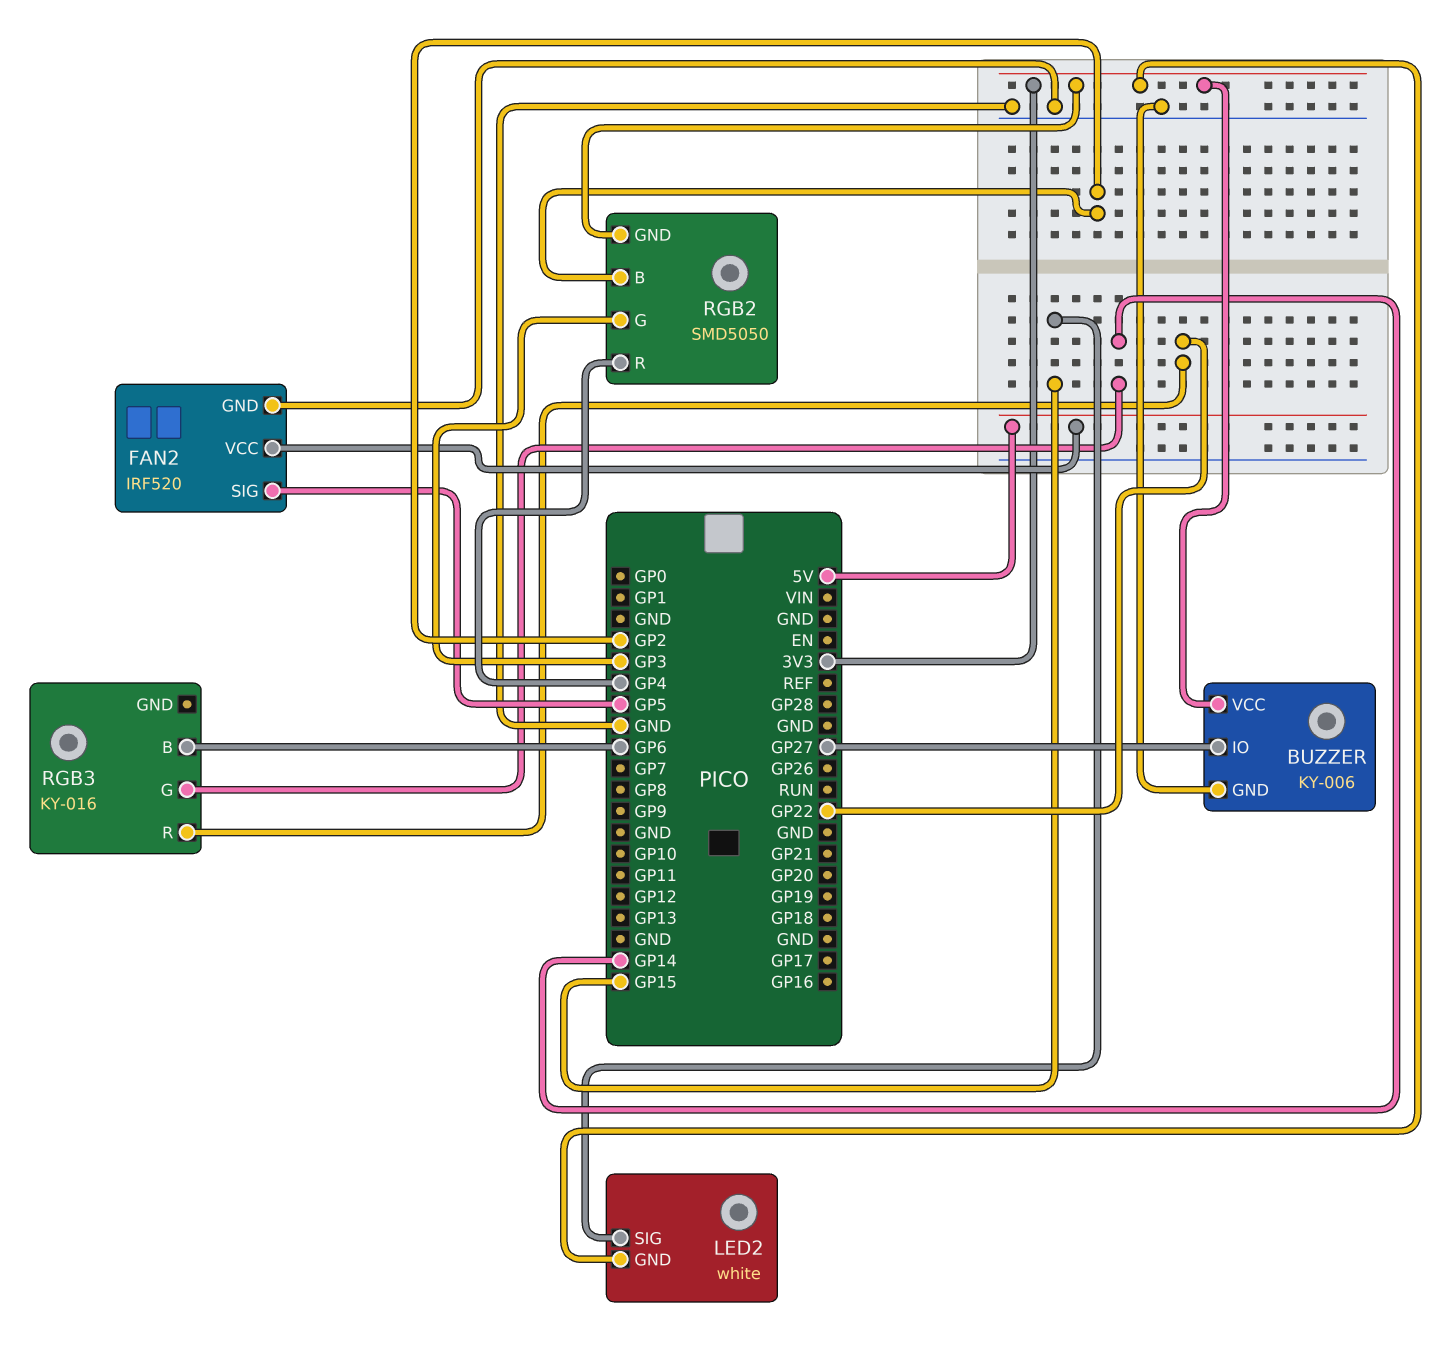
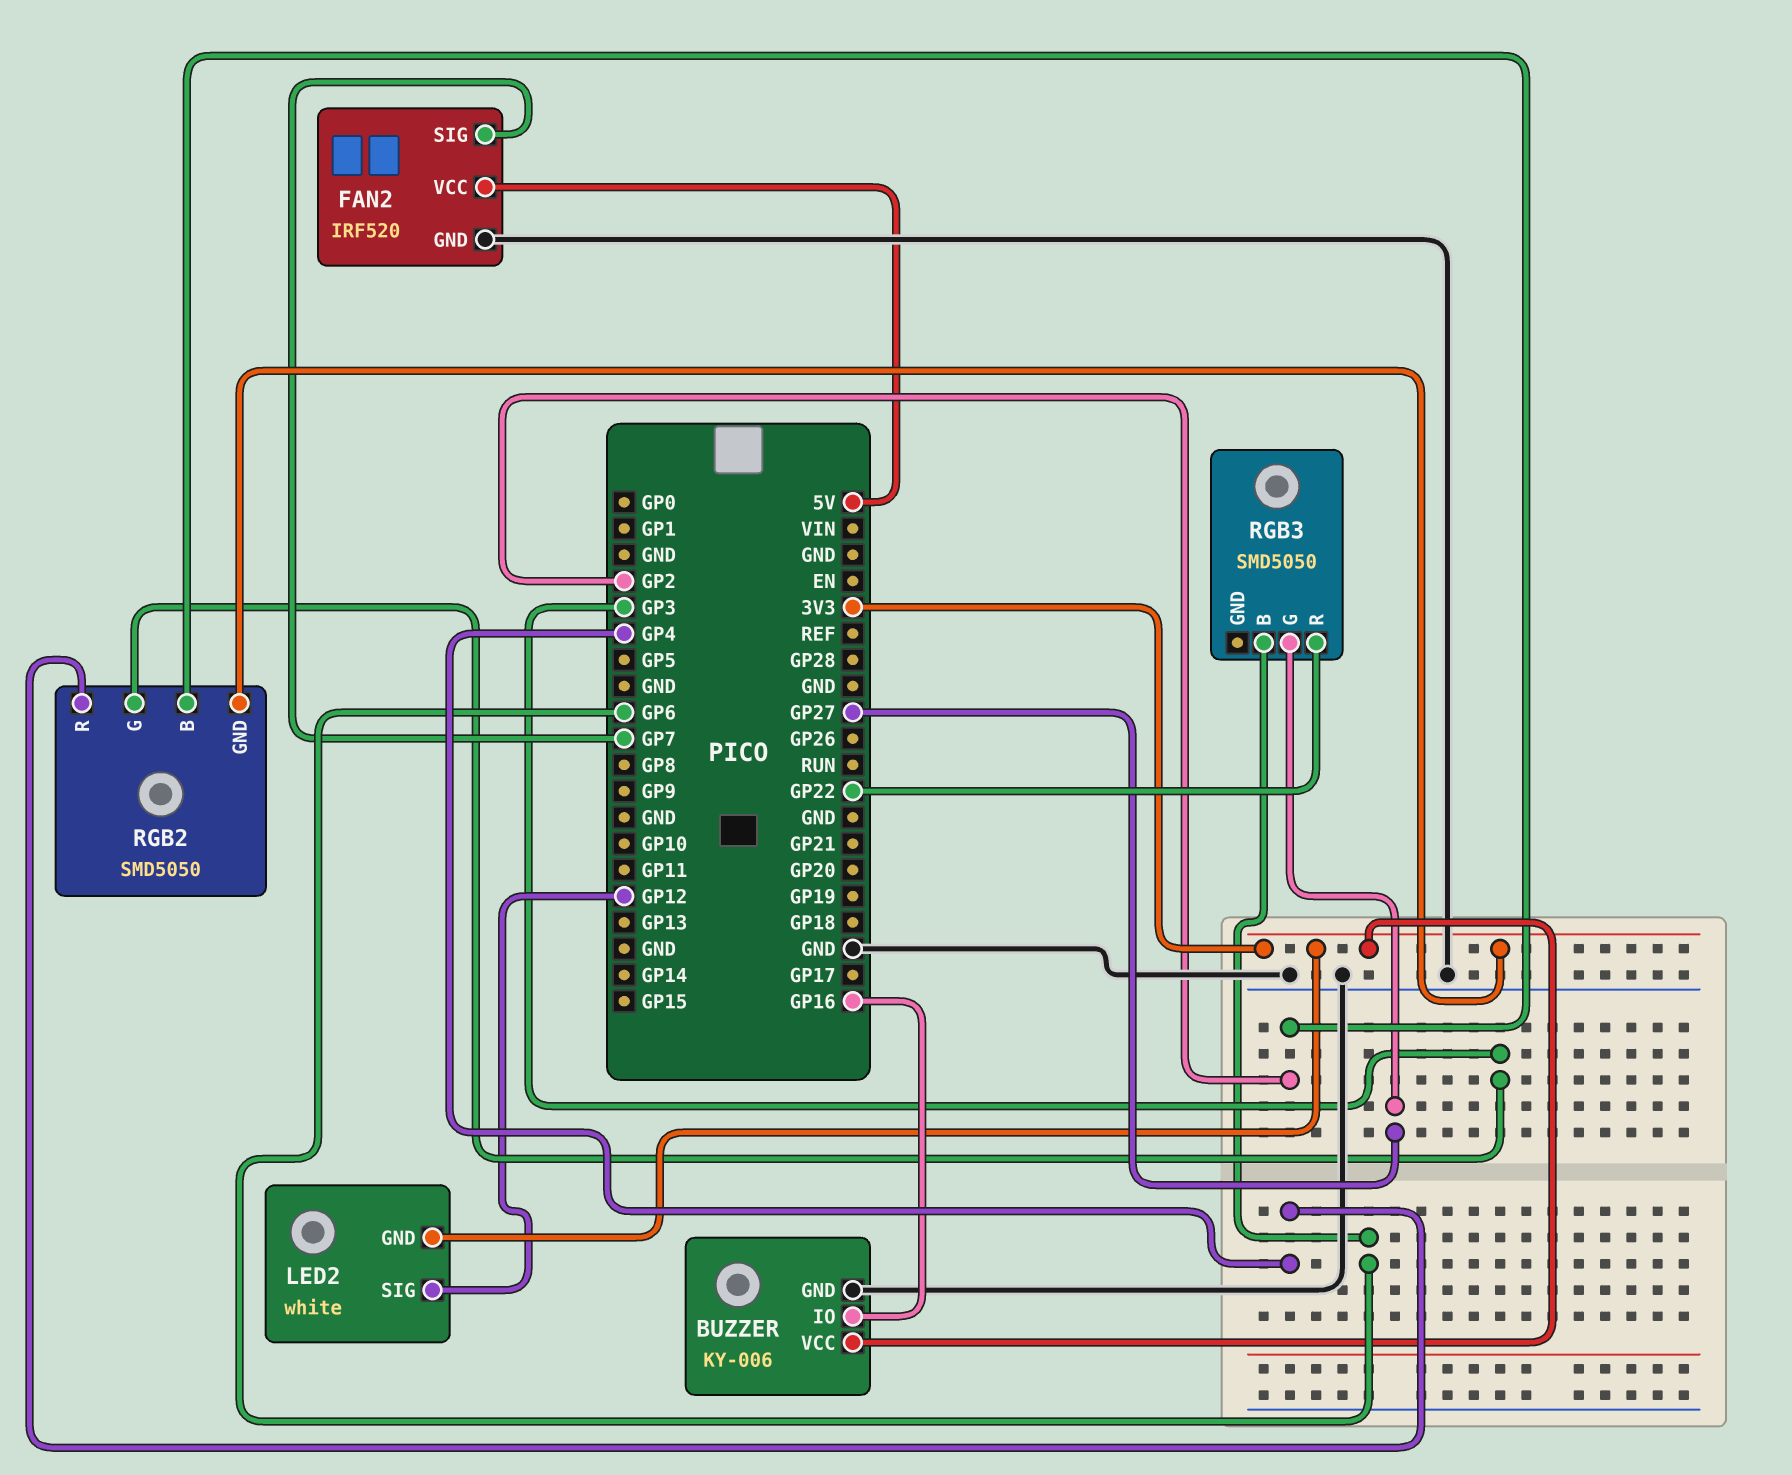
BUZZER pin IO: GP27 -> GP16
FAN2 pin SIG: GP5 -> GP7
LED2 pin SIG: GP15 -> GP12
RGB3: KY-016 -> SMD5050
RGB3 pin G: GP14 -> GP27

